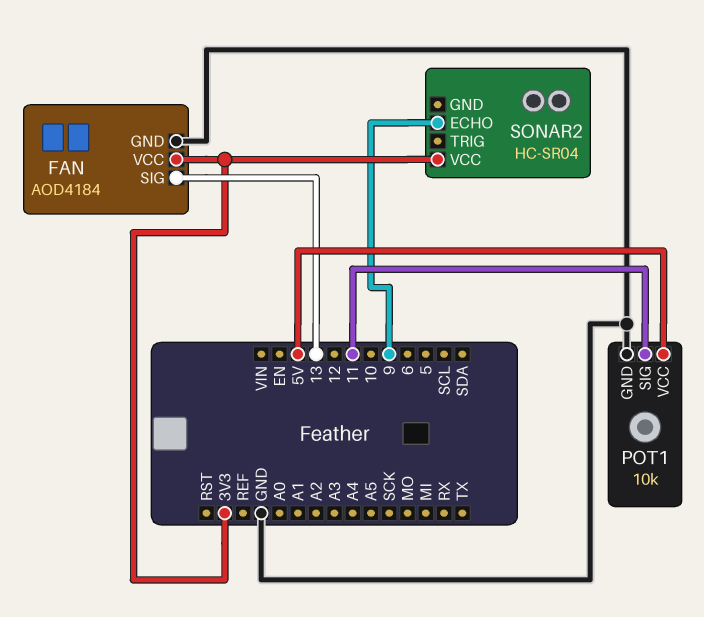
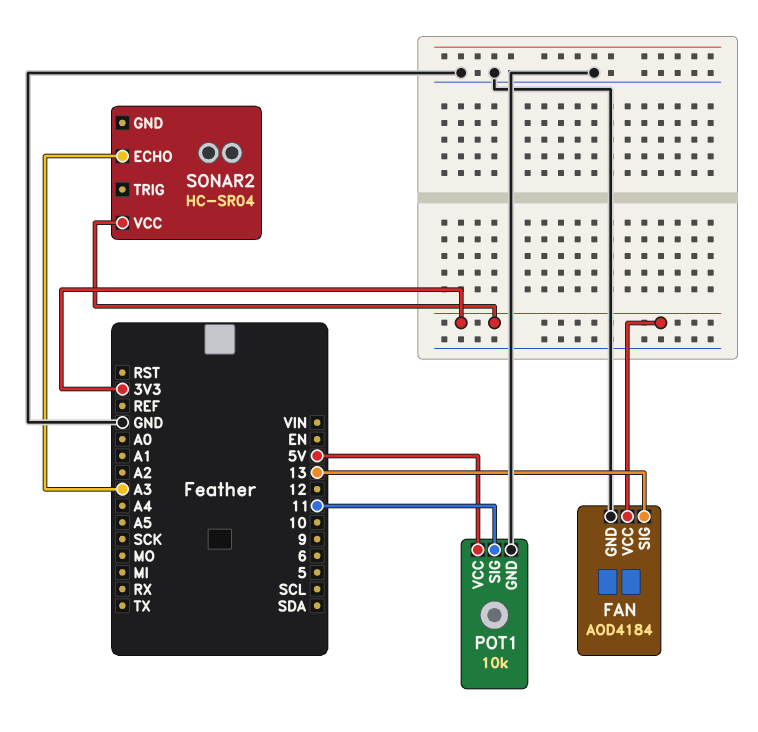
SONAR2 pin ECHO: 9 -> A3

